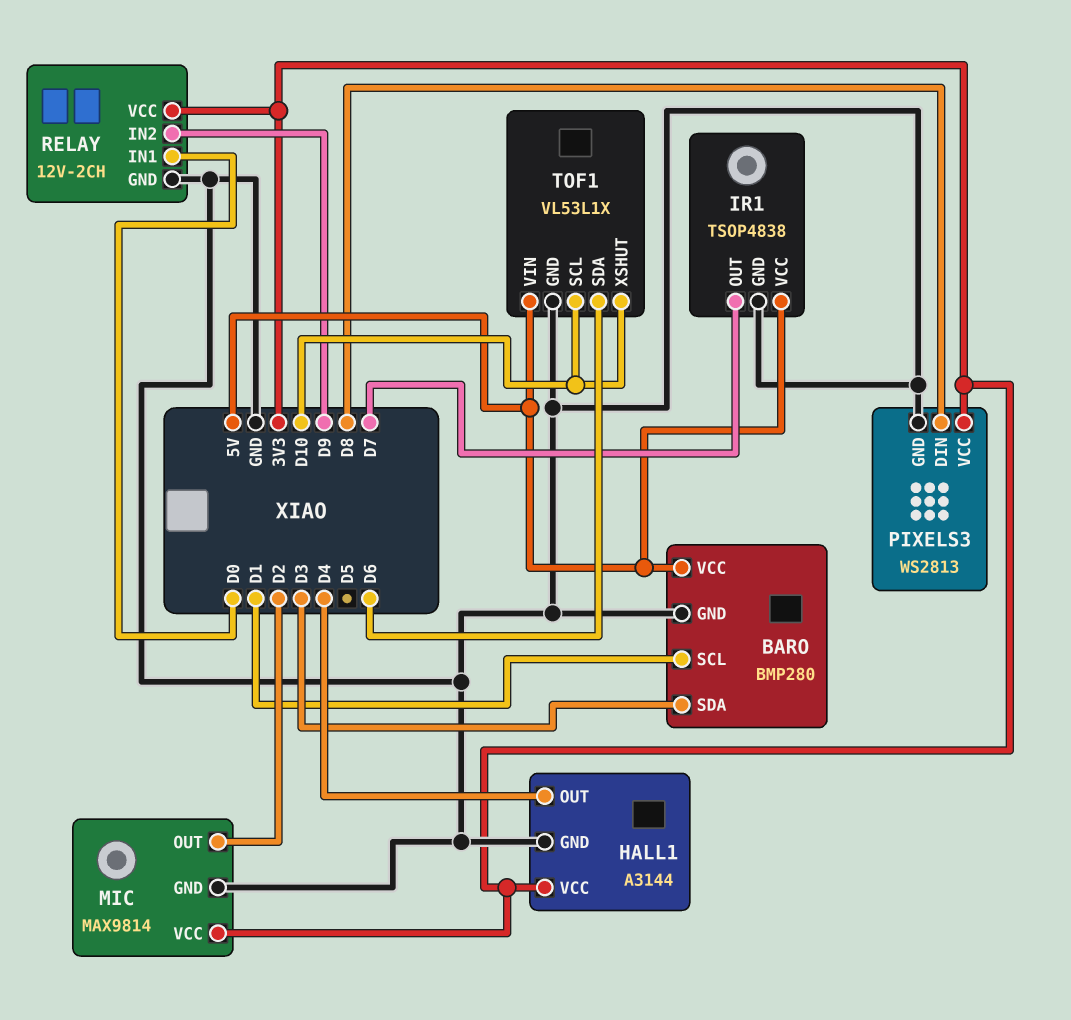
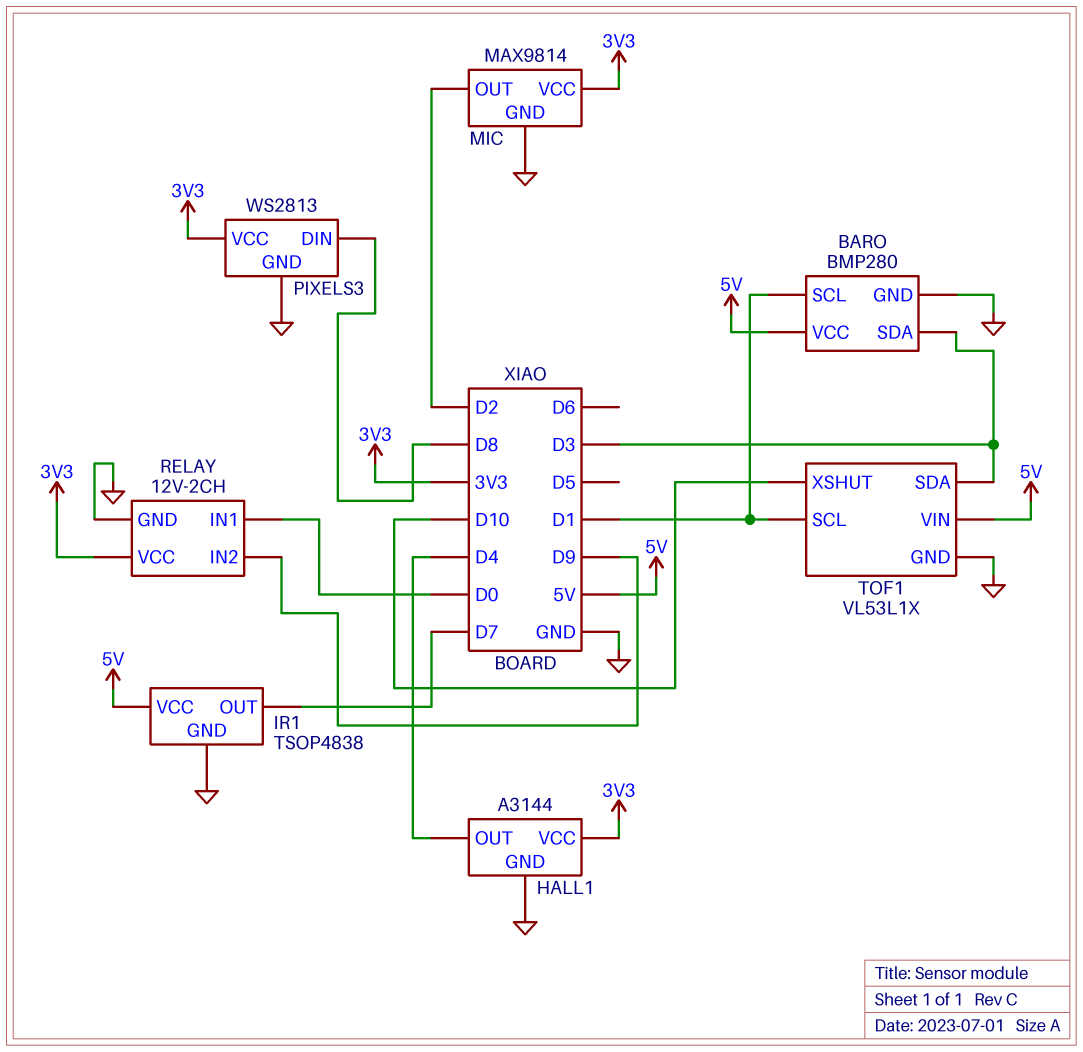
TOF1 pin SCL: D10 -> D1
TOF1 pin SDA: D6 -> D3

